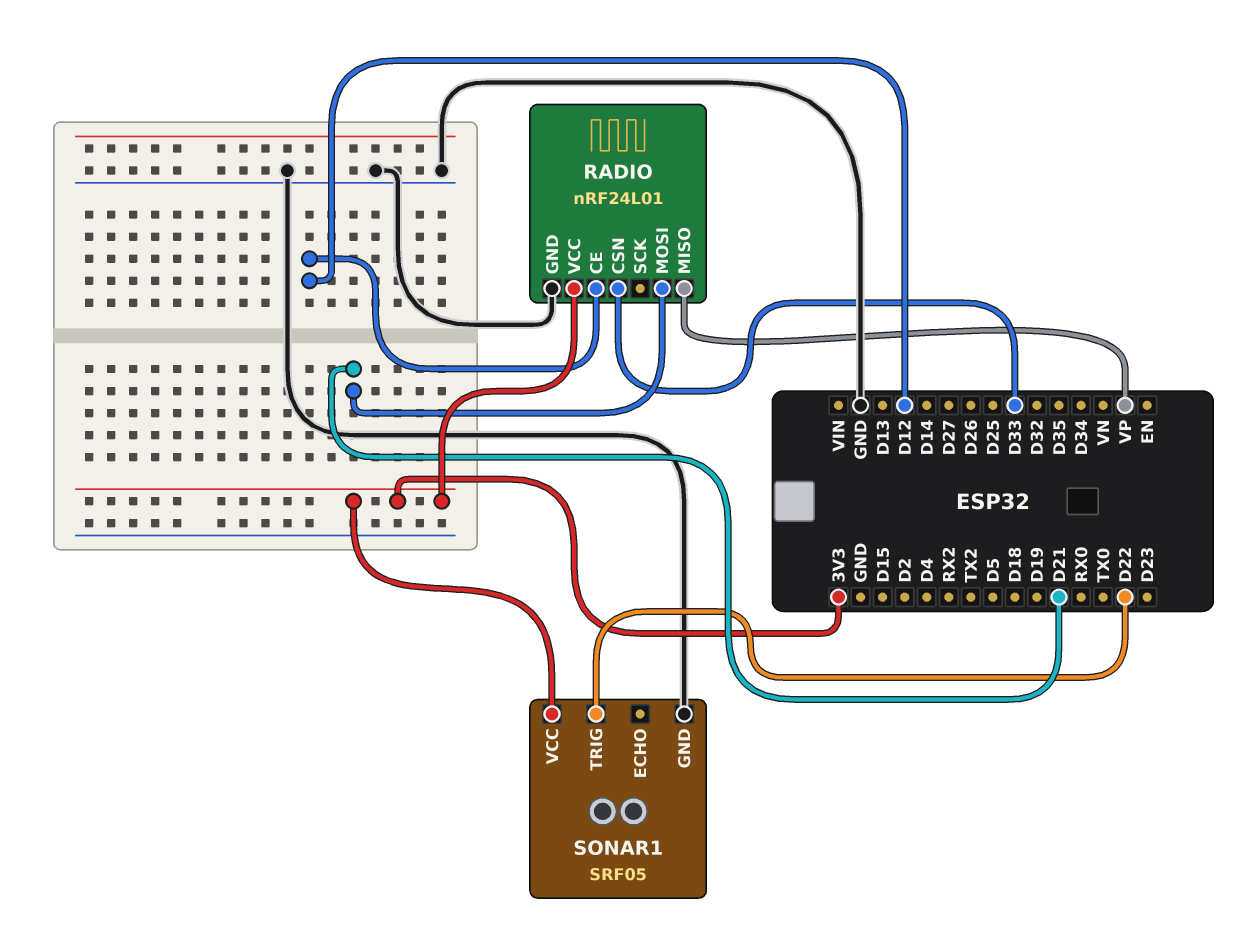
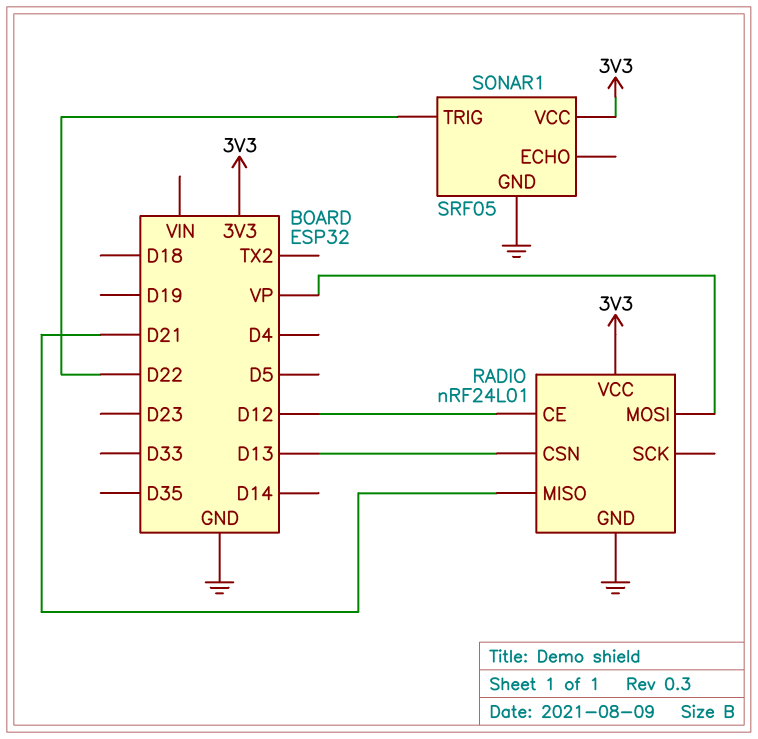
RADIO pin CSN: D33 -> D13
RADIO pin MISO: VP -> D21
RADIO pin MOSI: D21 -> VP

